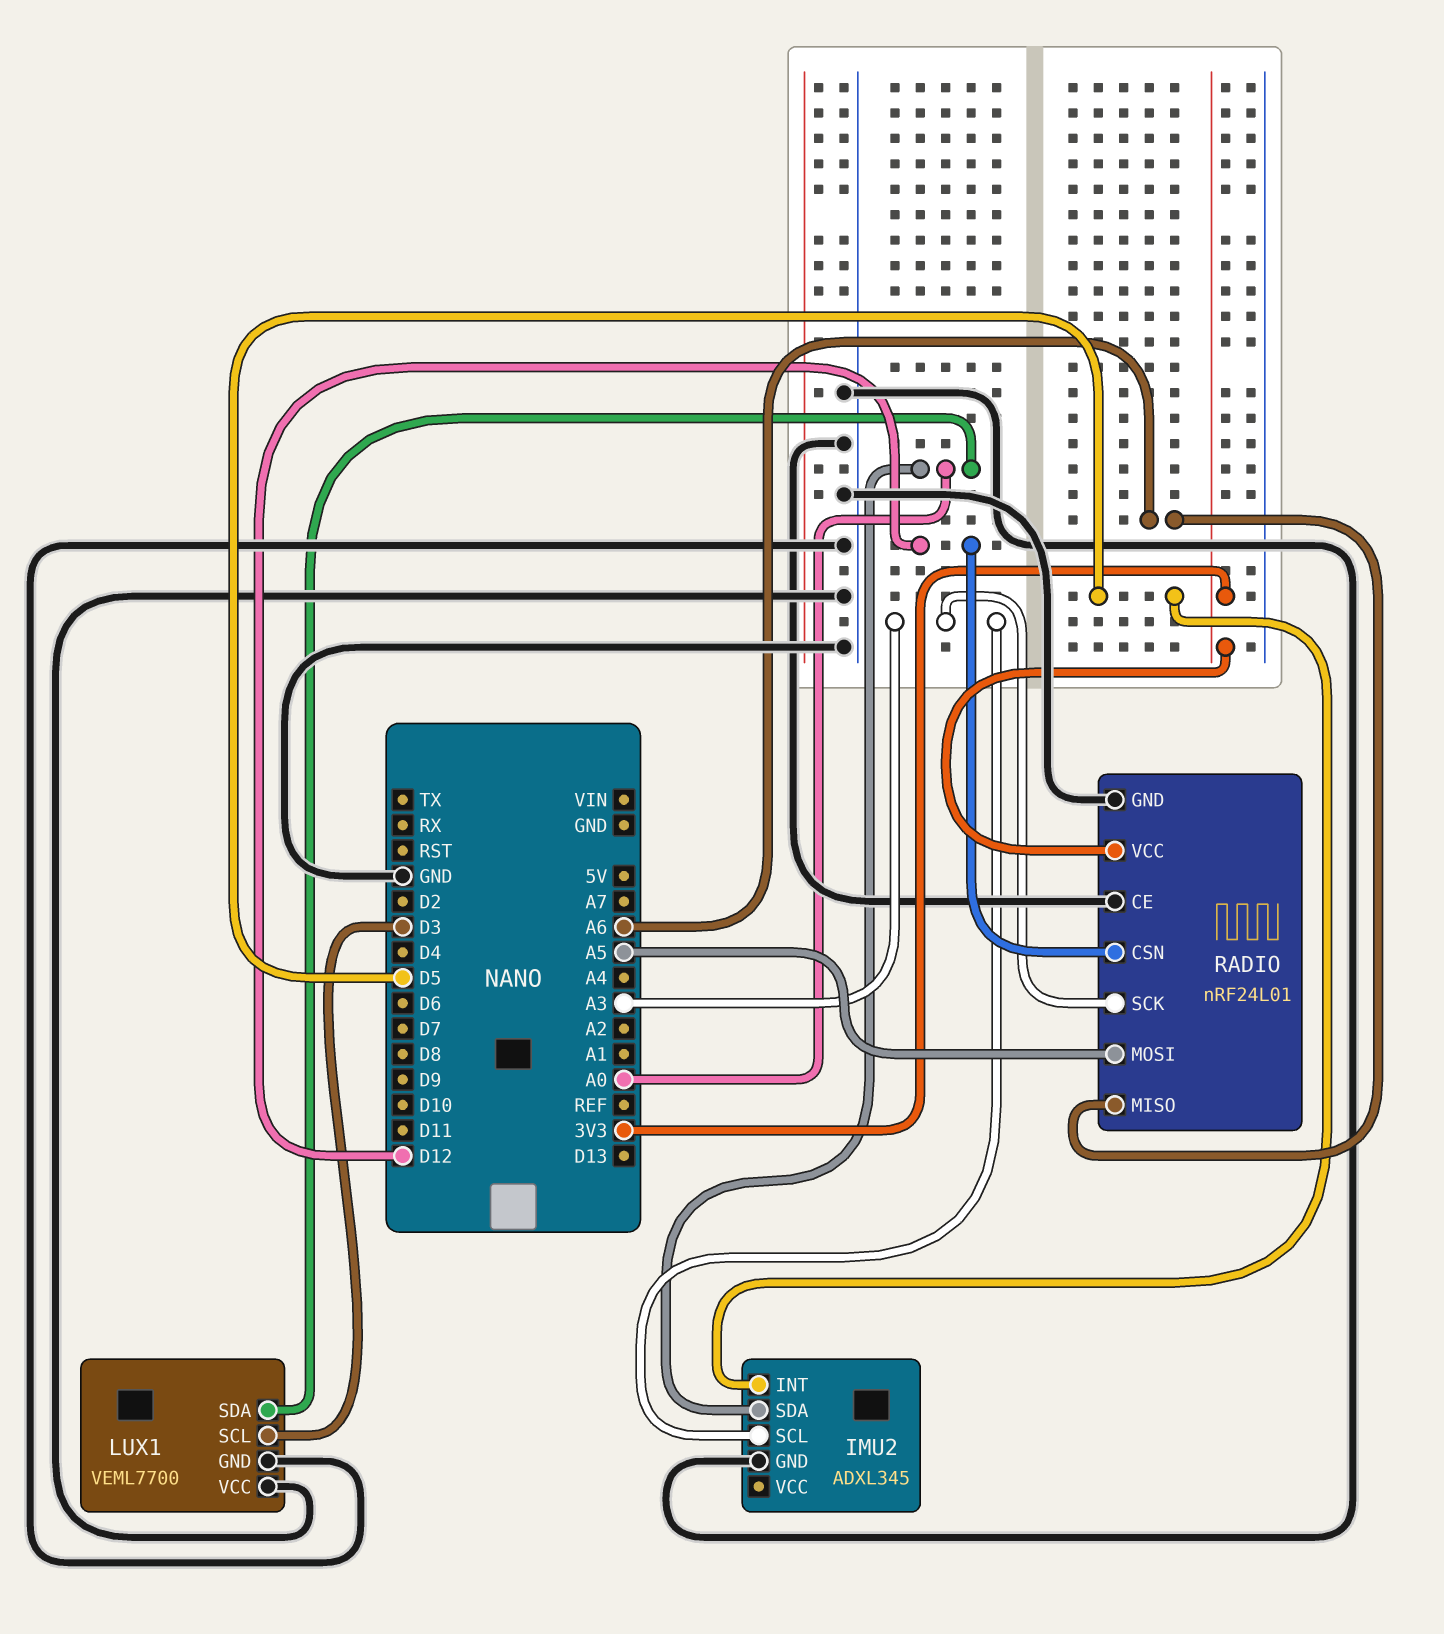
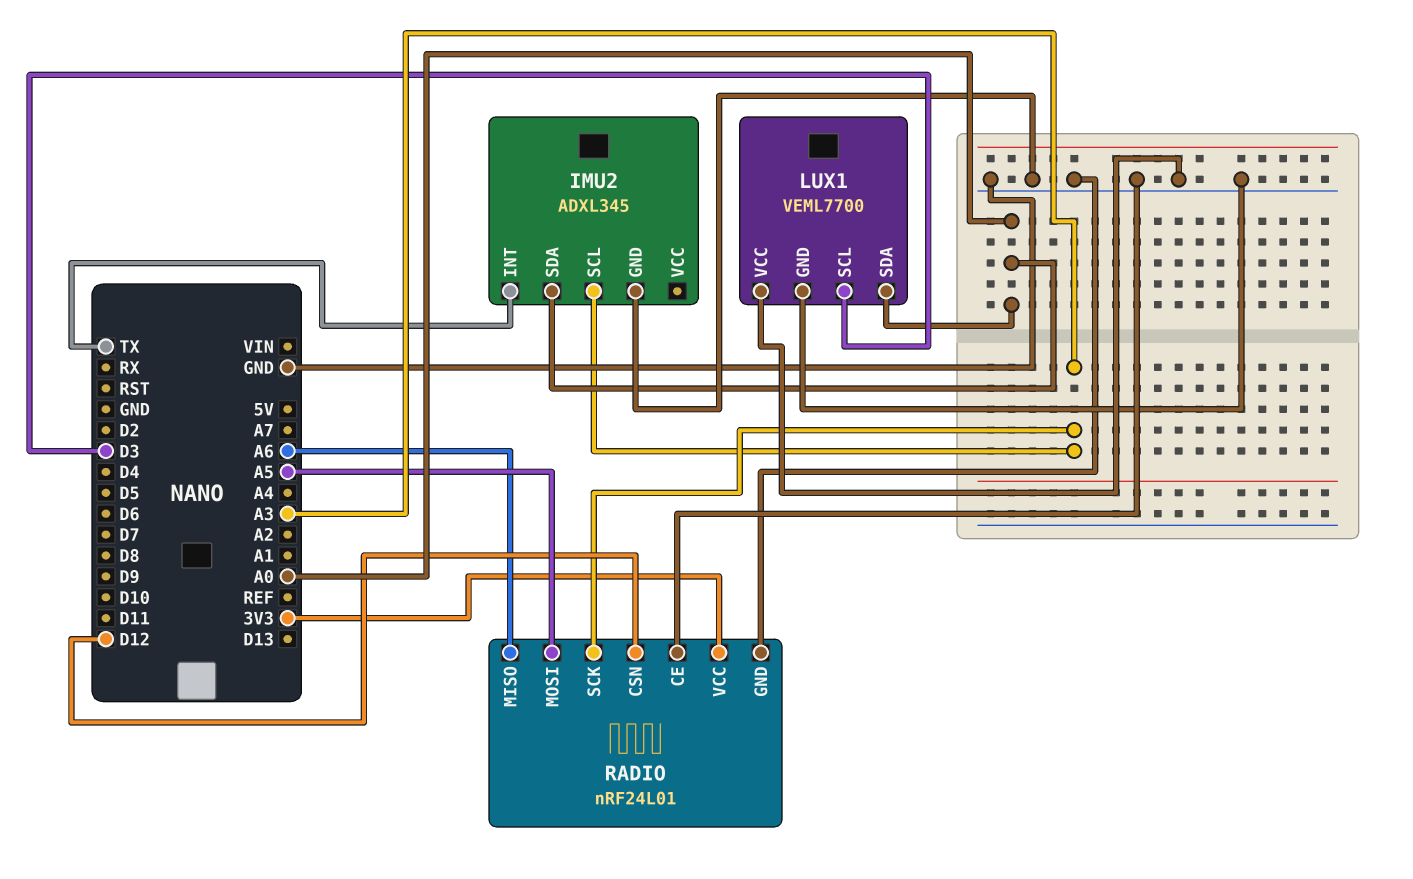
IMU2 pin INT: D5 -> TX

